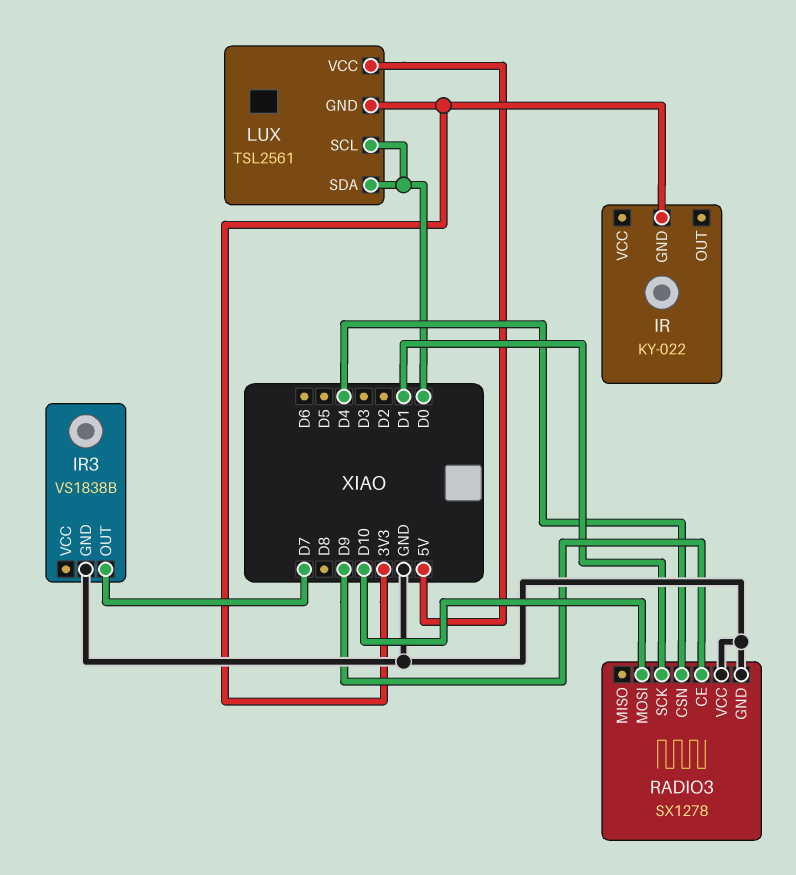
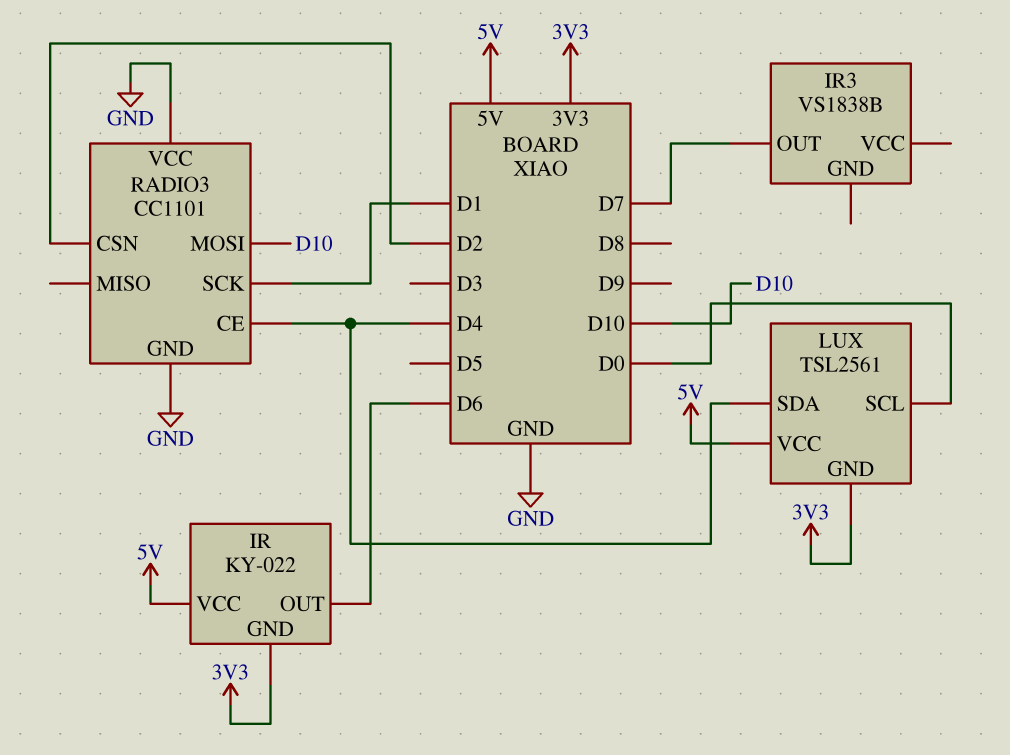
IR pin OUT: none -> D6
IR pin VCC: none -> 5V
IR3 pin GND: GND -> none
LUX pin SDA: D0 -> D4
RADIO3: SX1278 -> CC1101
RADIO3 pin CE: D9 -> D4
RADIO3 pin CSN: D4 -> D2

